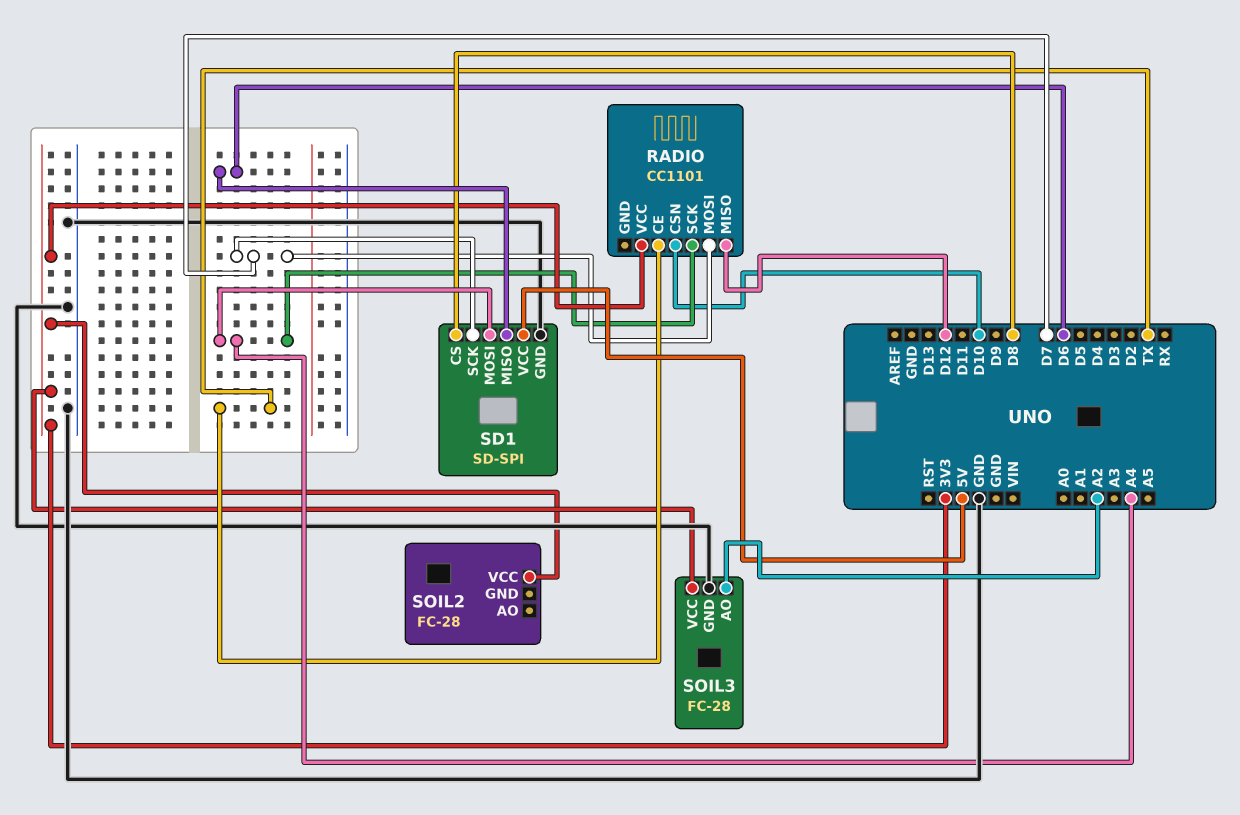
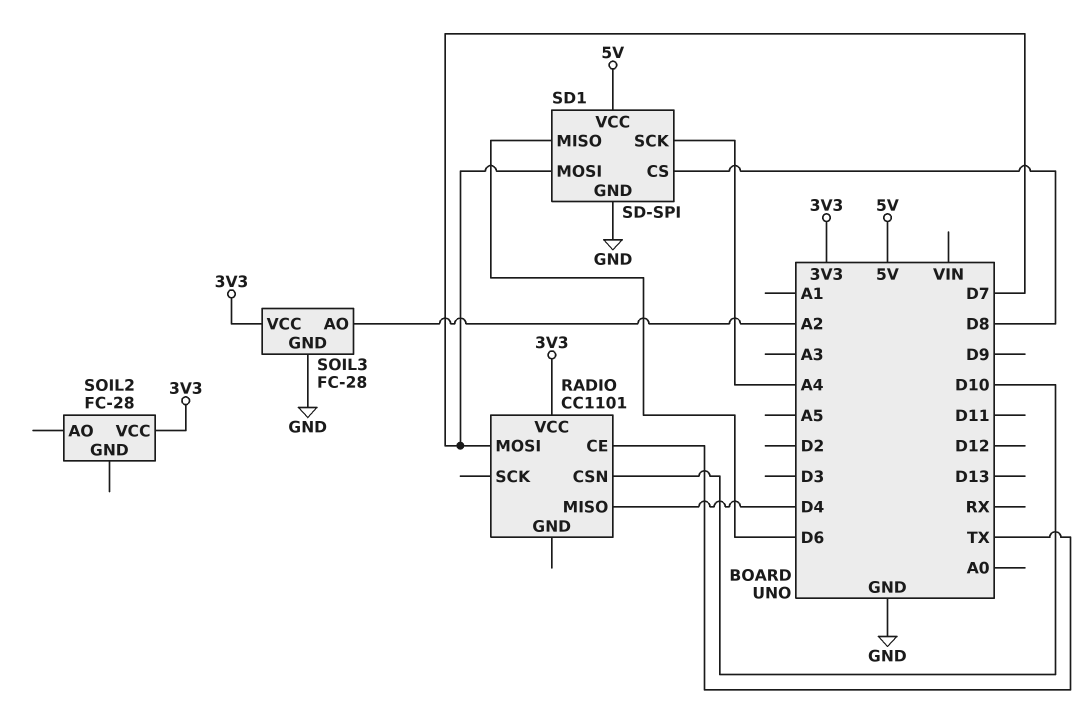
RADIO pin MISO: D12 -> D4
RADIO pin SCK: A4 -> none
SD1 pin MOSI: A4 -> D7
SD1 pin SCK: D7 -> A4

